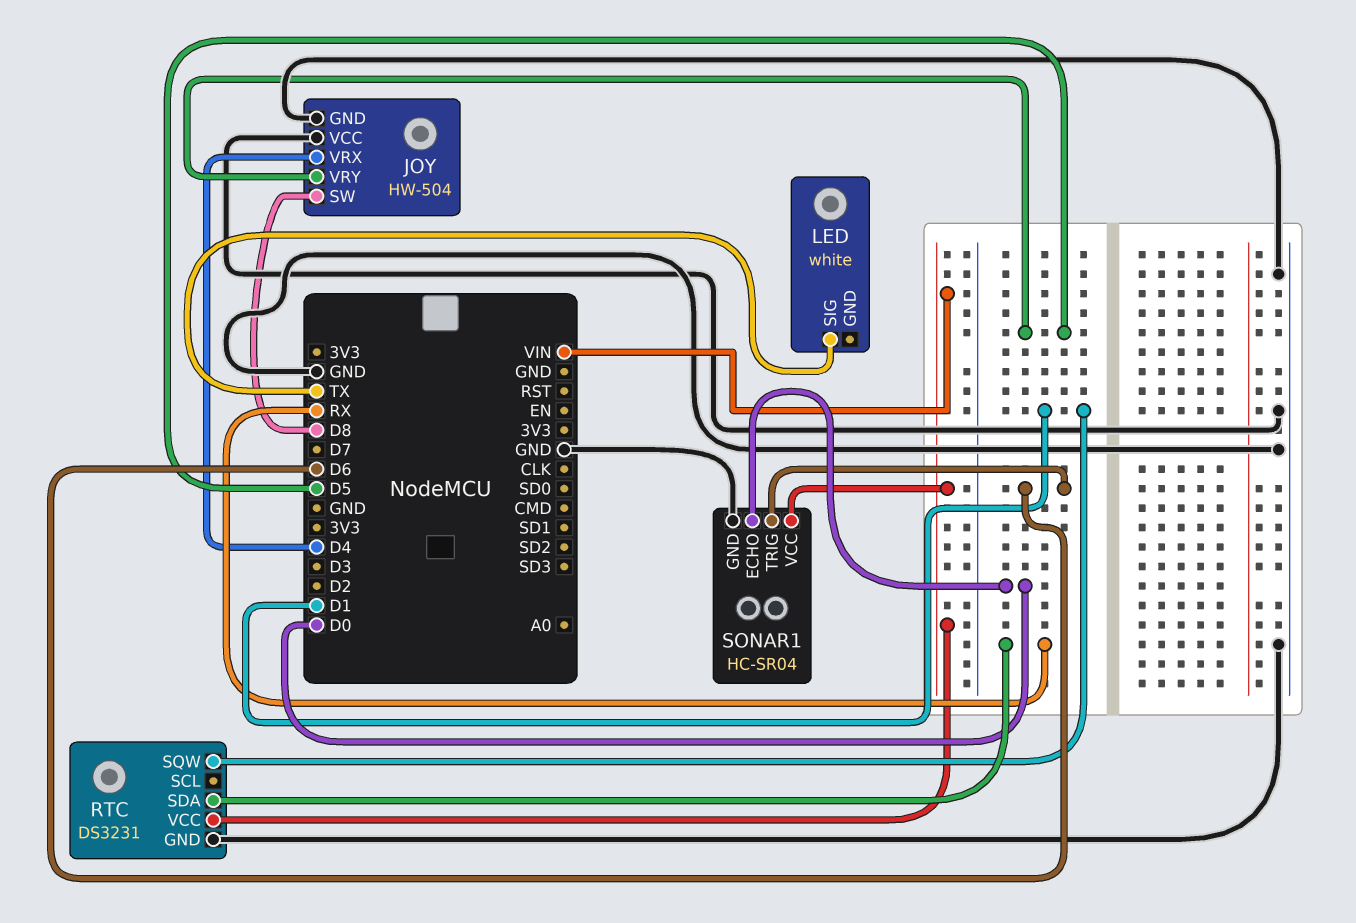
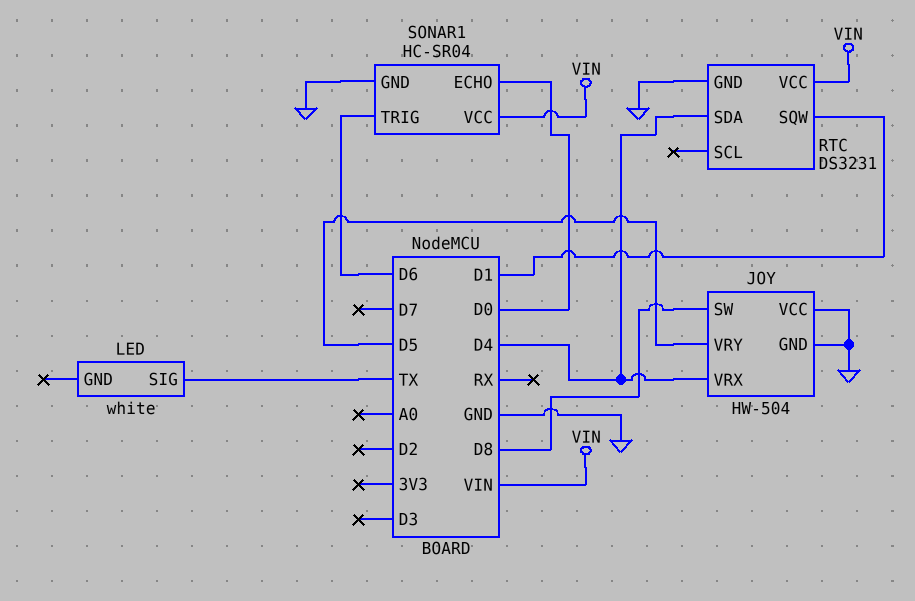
RTC pin SDA: RX -> D4

